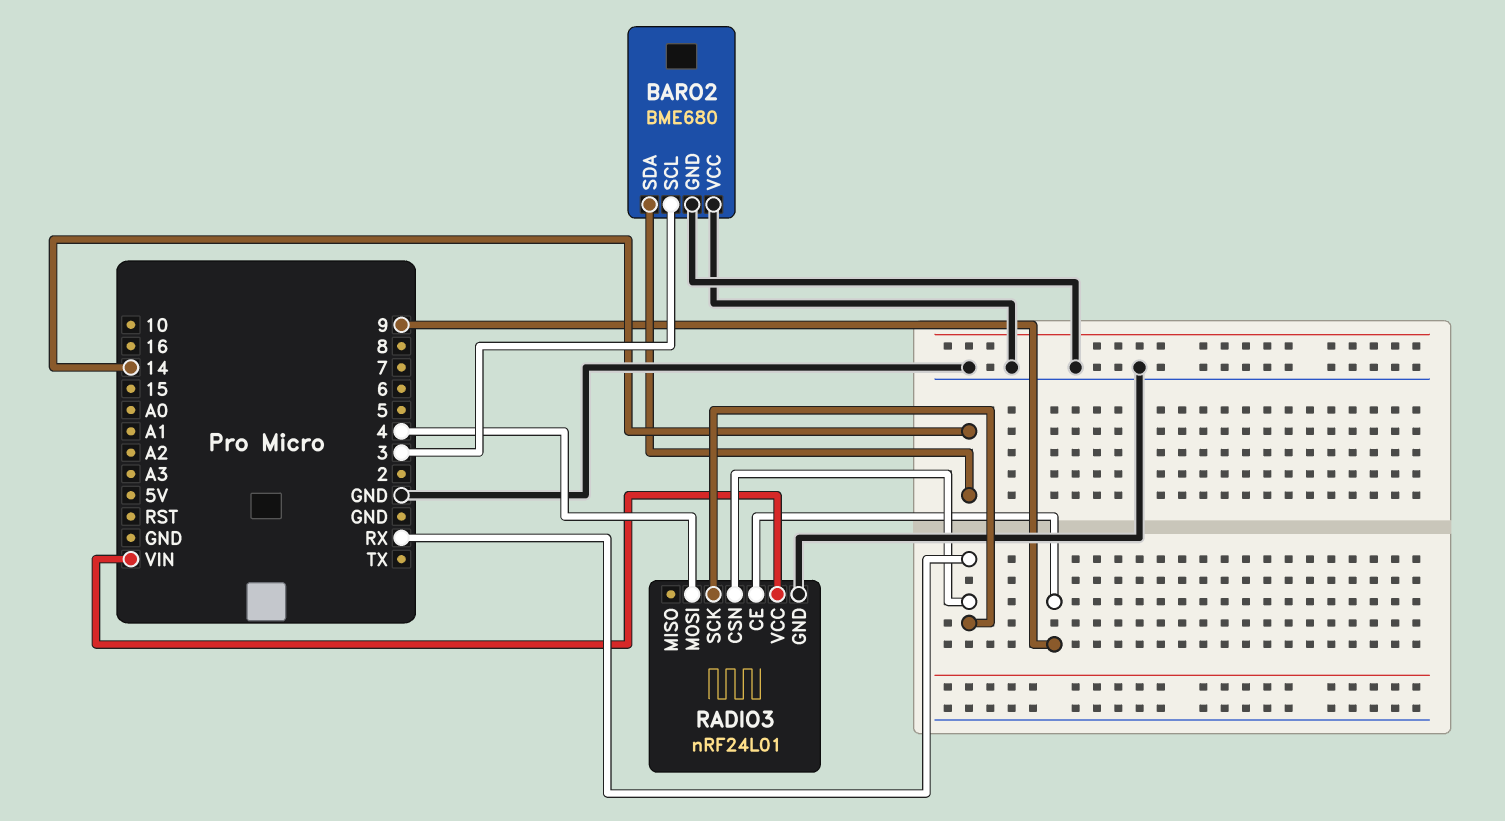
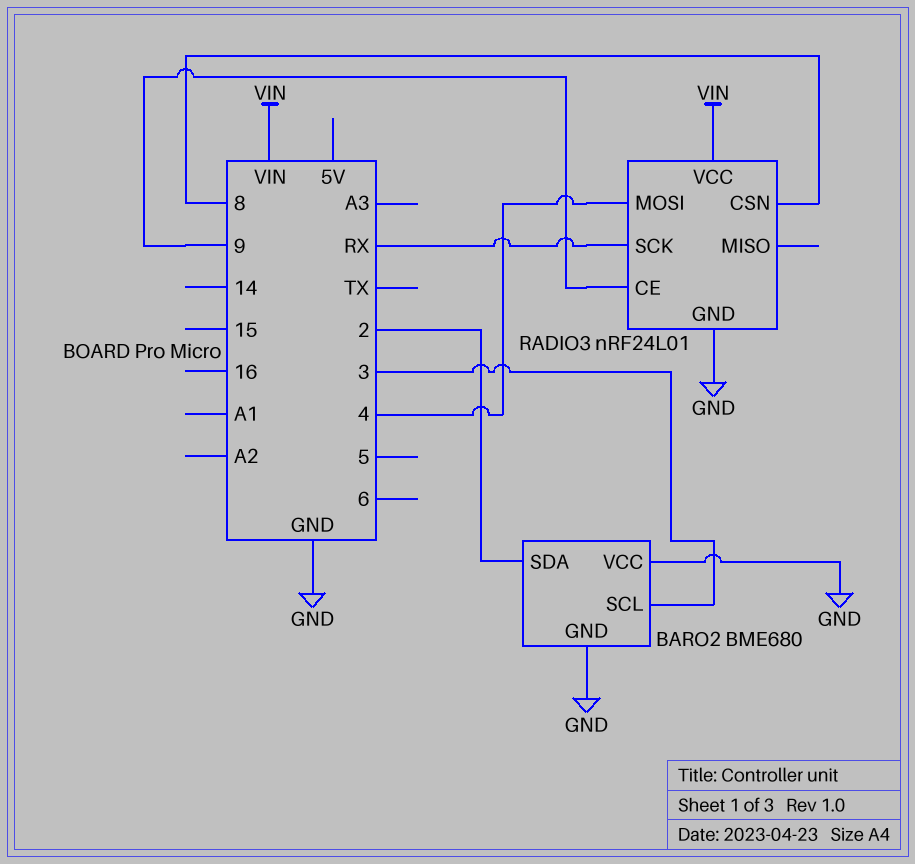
BARO2 pin SDA: 14 -> 2
RADIO3 pin CSN: RX -> 8

